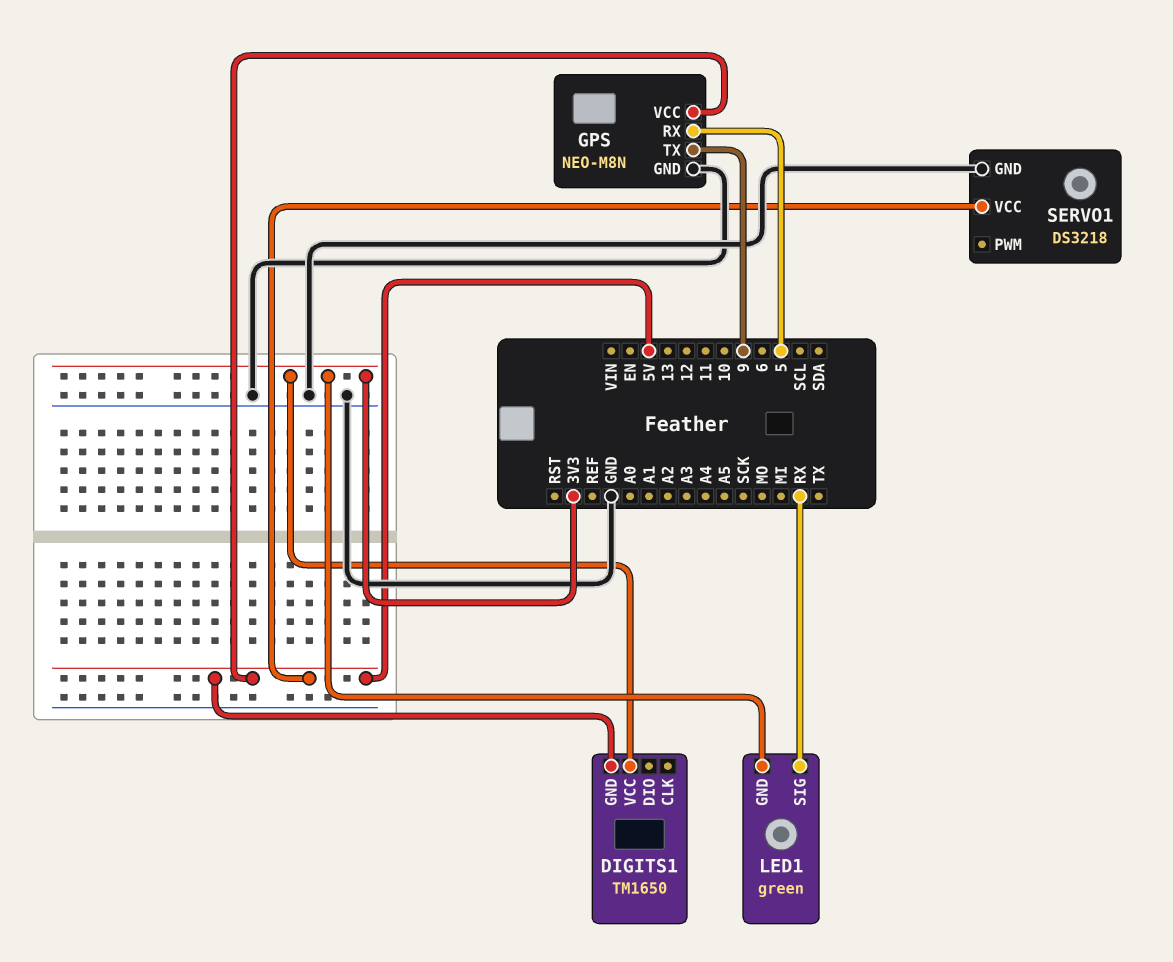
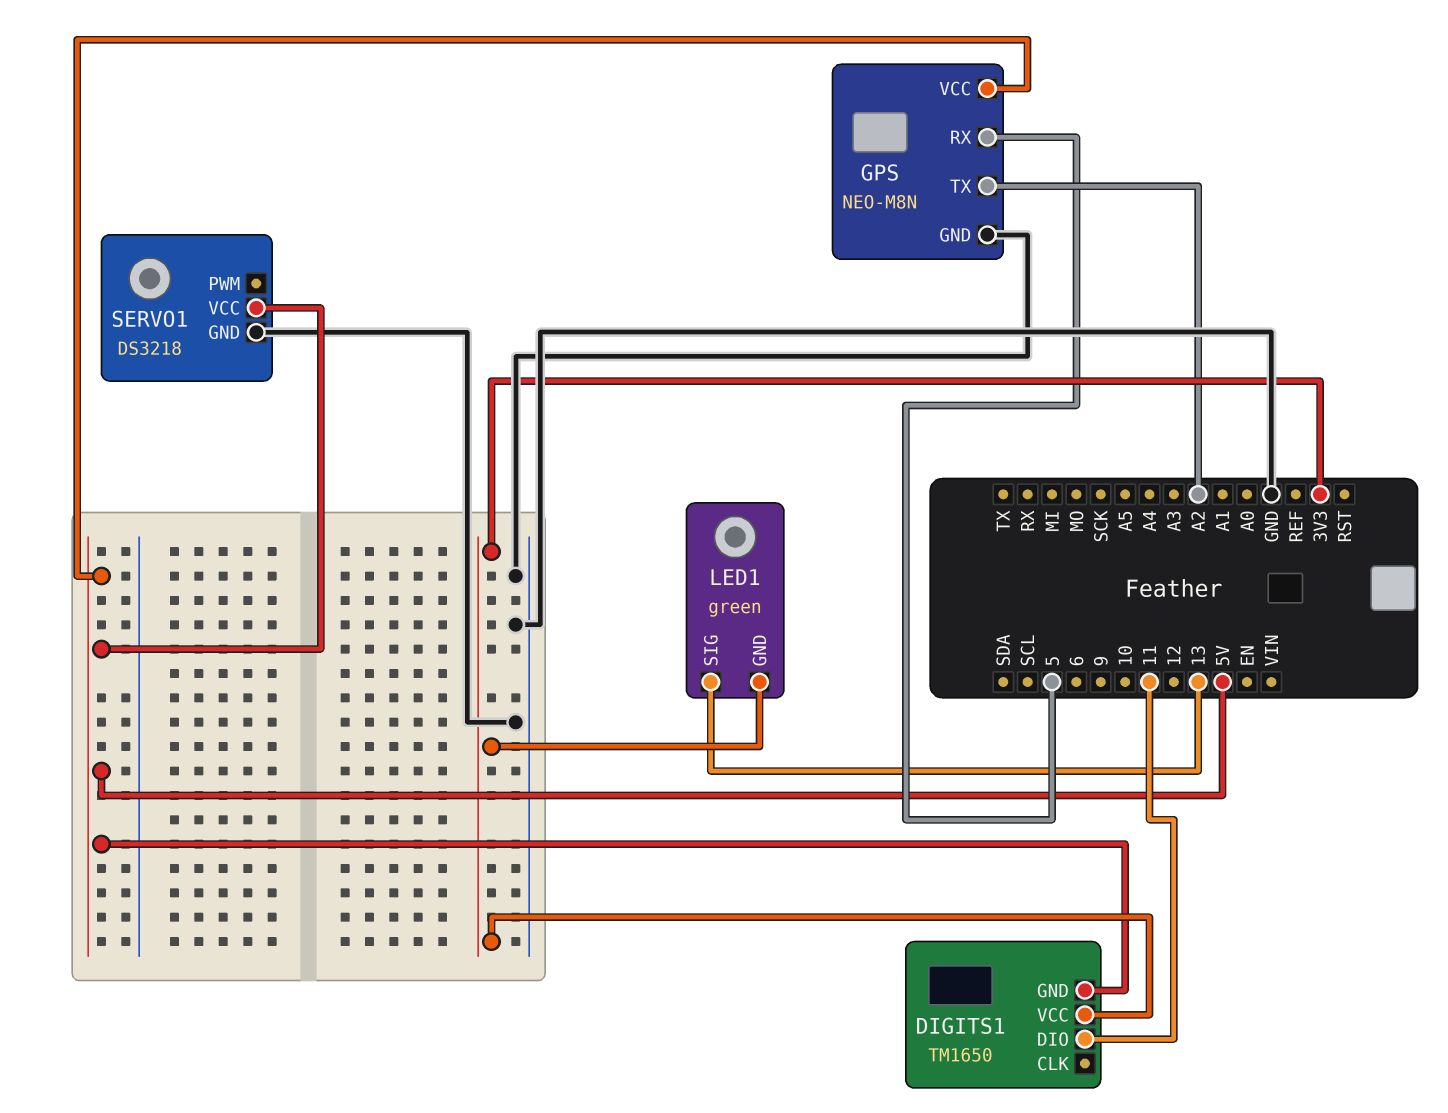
DIGITS1 pin DIO: none -> 11
GPS pin TX: 9 -> A2
LED1 pin SIG: RX -> 13

